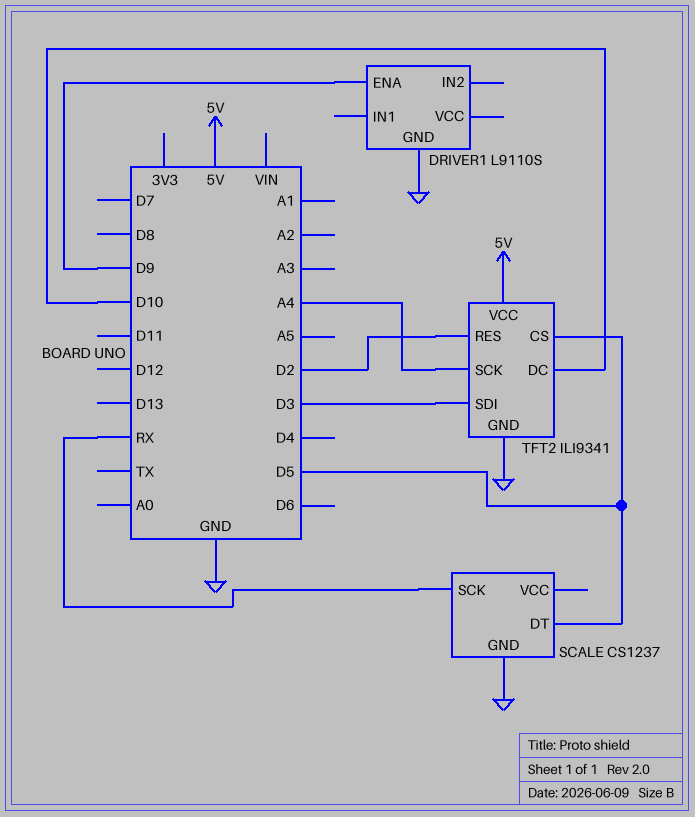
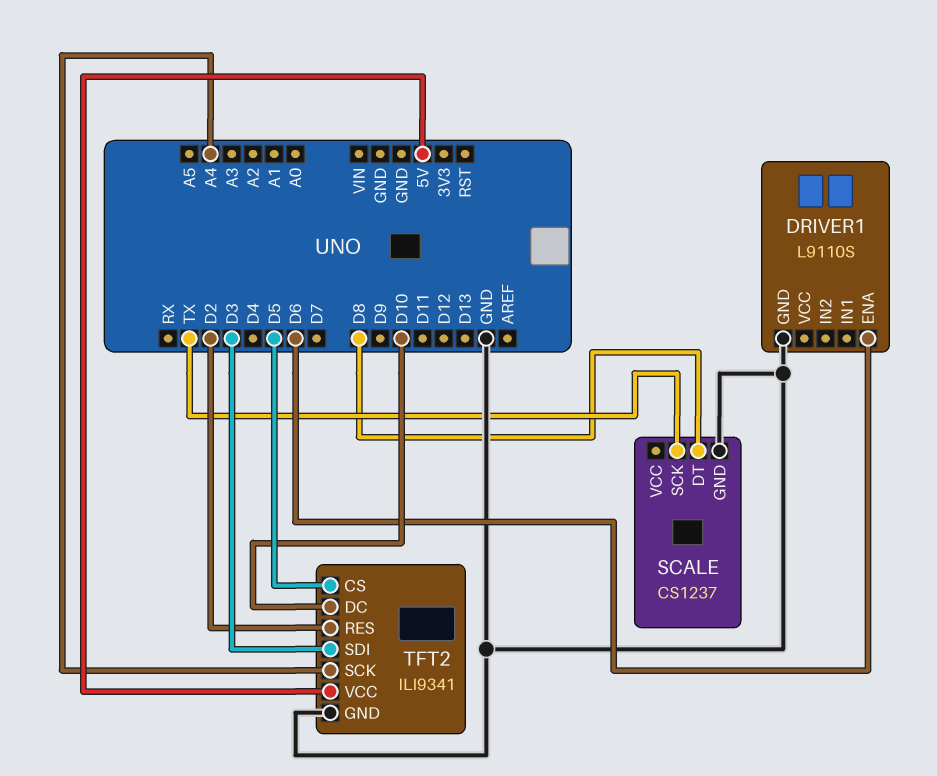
DRIVER1 pin ENA: D9 -> D6
SCALE pin DT: D5 -> D8
SCALE pin SCK: RX -> TX

